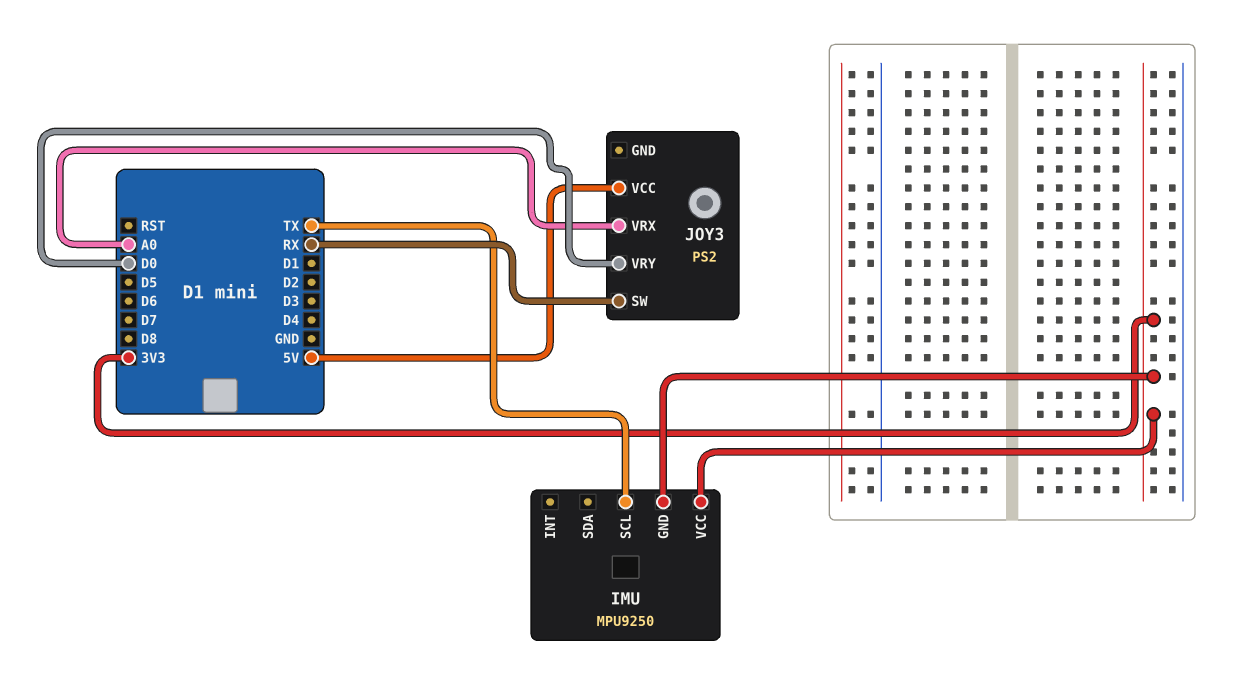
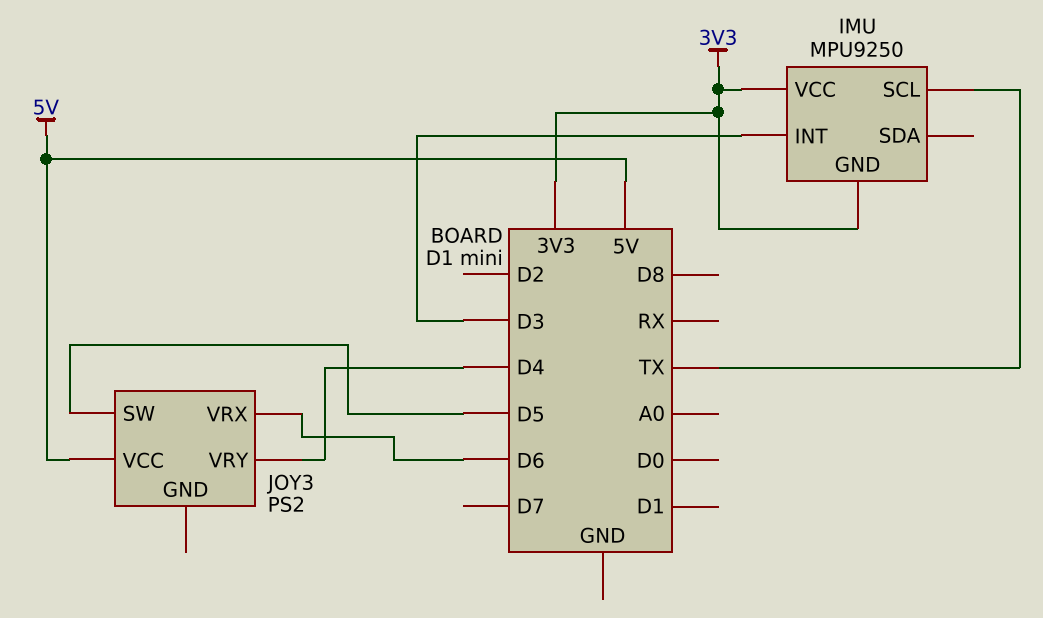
IMU pin INT: none -> D3
JOY3 pin SW: RX -> D5
JOY3 pin VRX: A0 -> D6
JOY3 pin VRY: D0 -> D4

